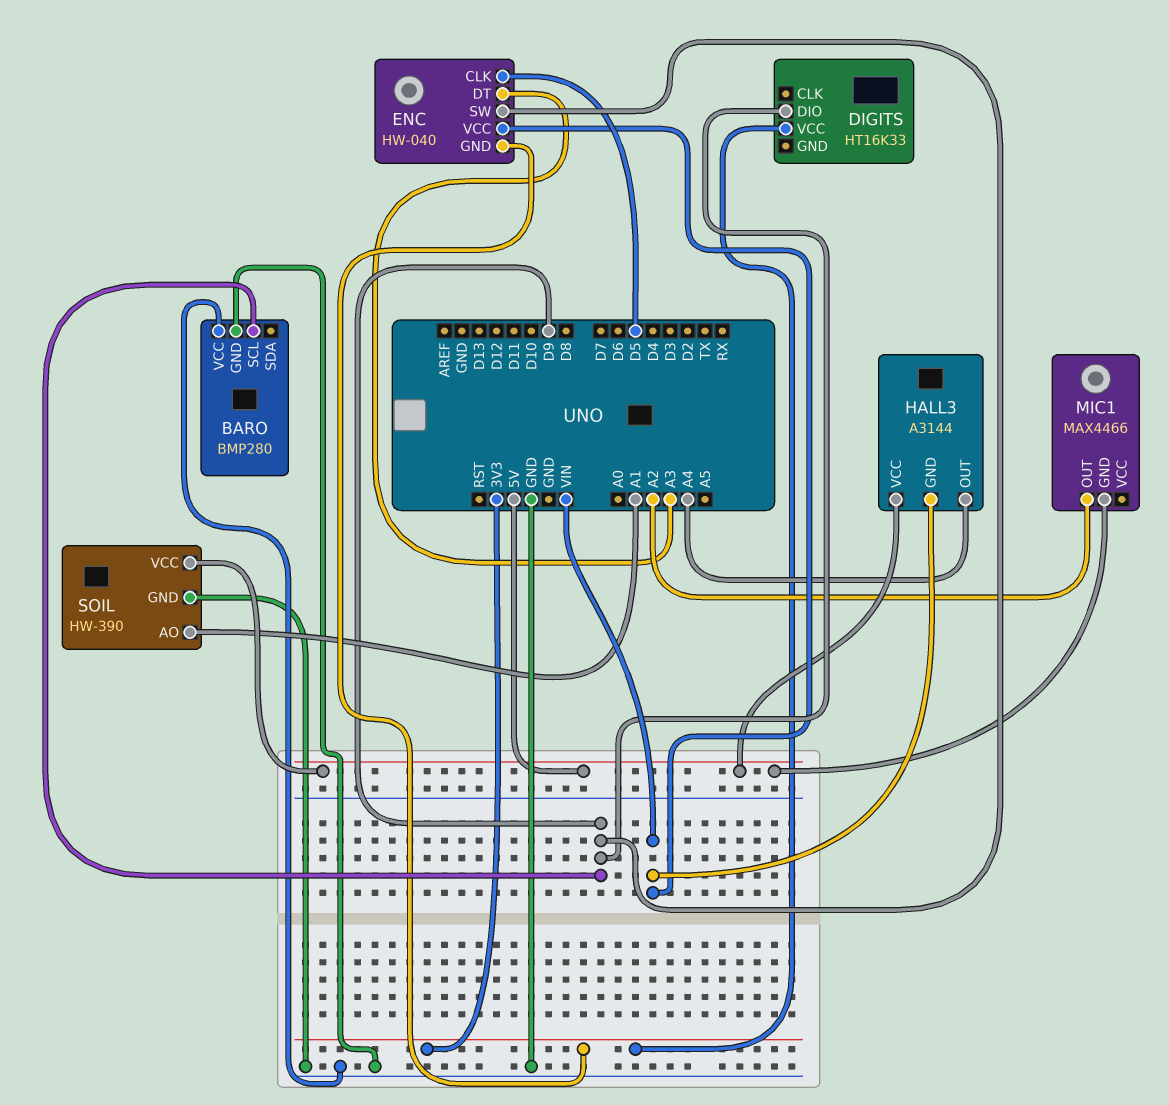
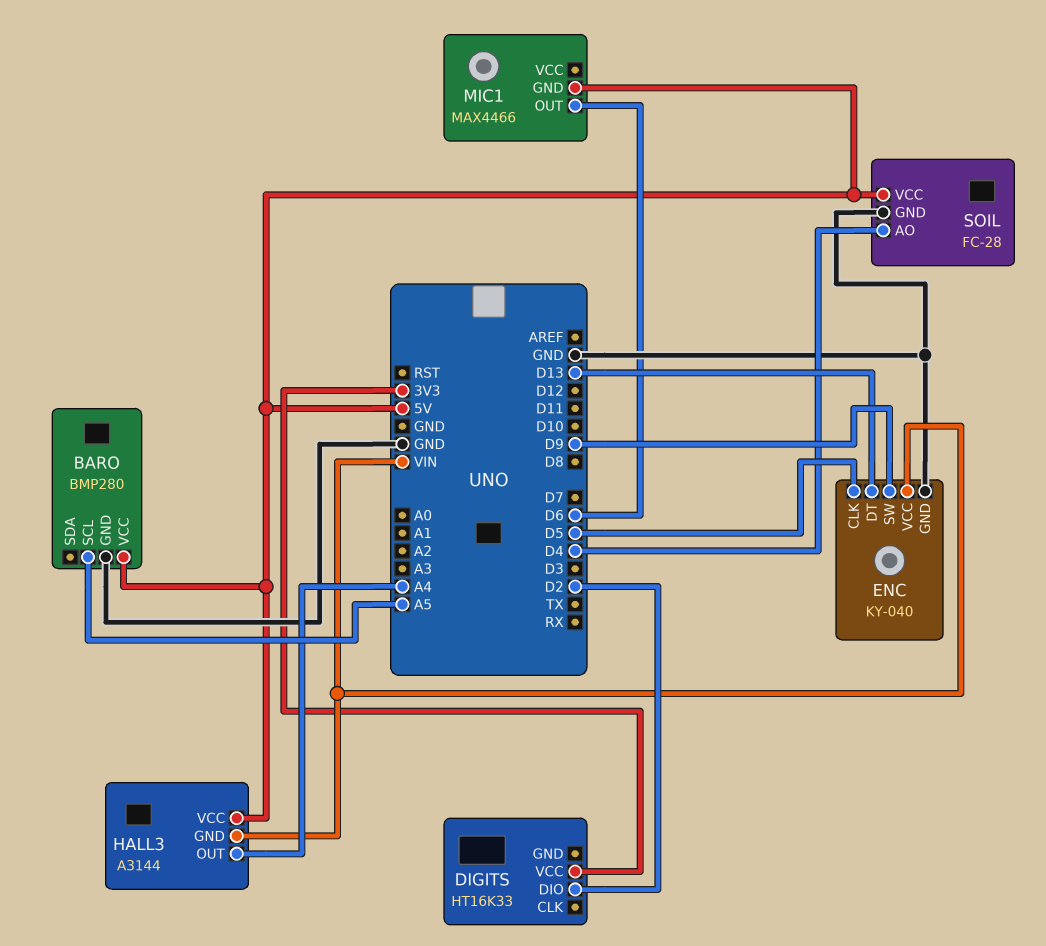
BARO pin SCL: D9 -> A5
BARO pin VCC: GND -> 5V
DIGITS pin DIO: D9 -> D2
ENC: HW-040 -> KY-040
ENC pin DT: A3 -> D13
ENC pin GND: 3V3 -> GND
MIC1 pin OUT: A2 -> D6
SOIL: HW-390 -> FC-28
SOIL pin AO: A1 -> D4

